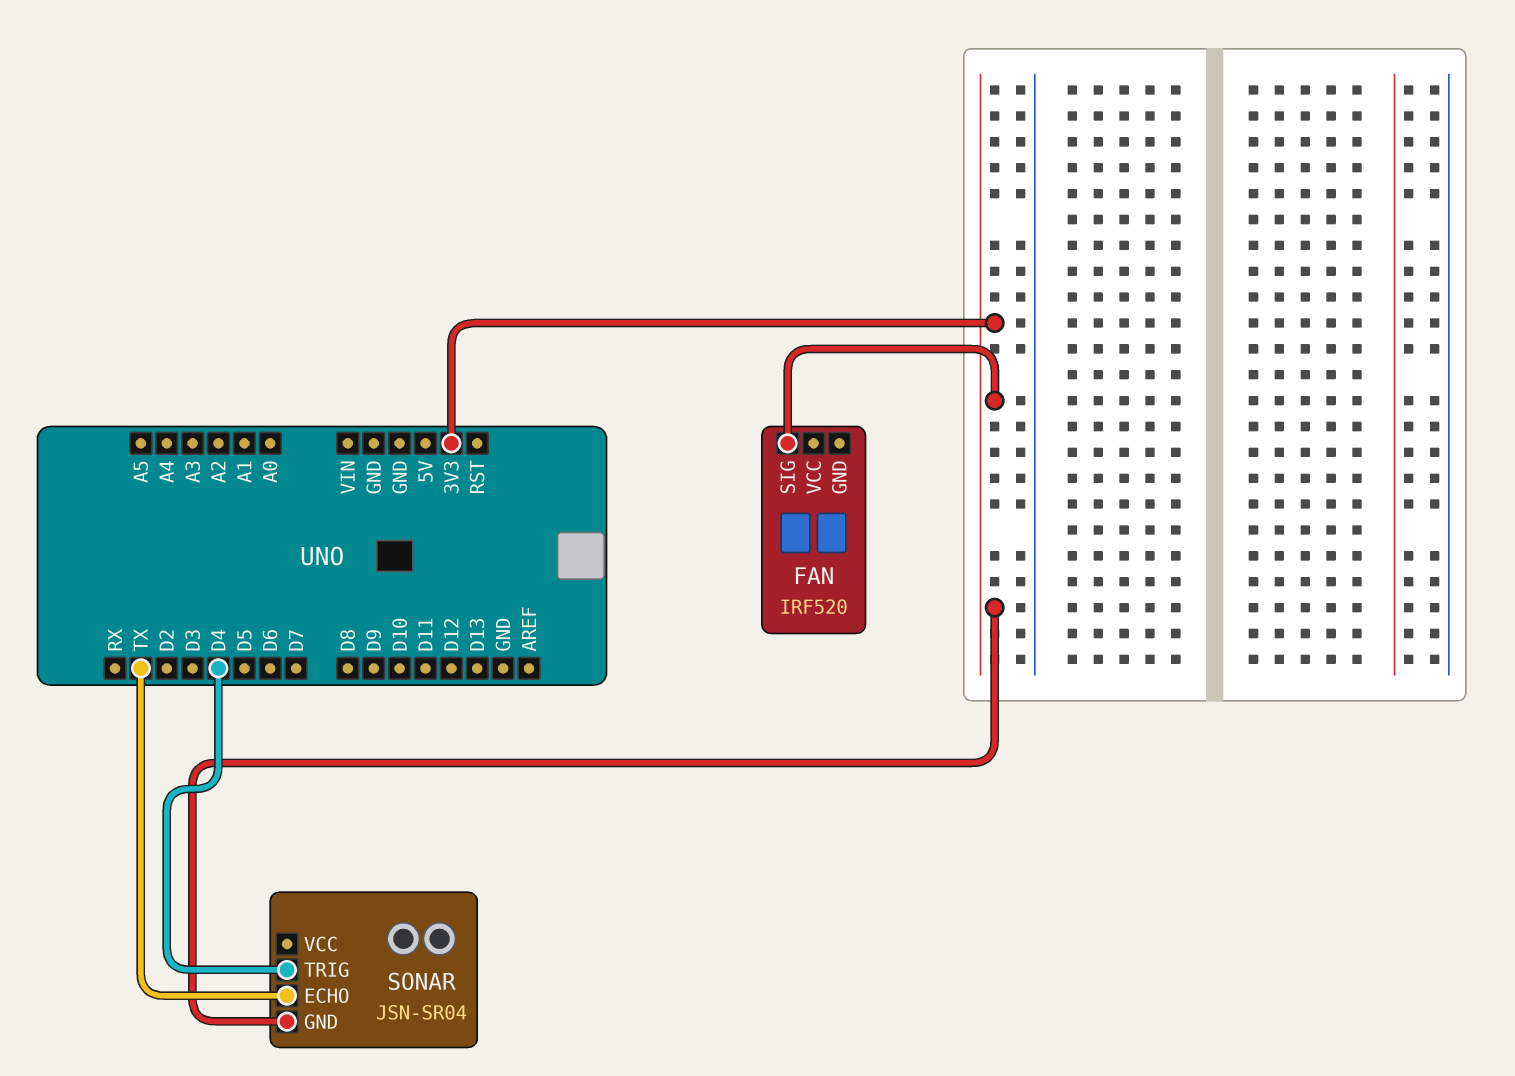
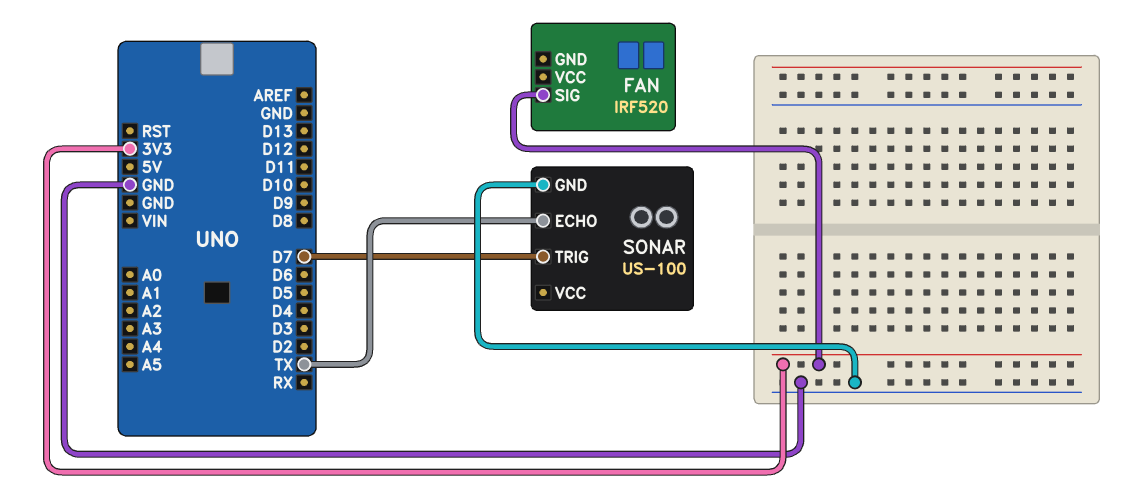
SONAR: JSN-SR04 -> US-100
SONAR pin GND: 3V3 -> GND
SONAR pin TRIG: D4 -> D7

